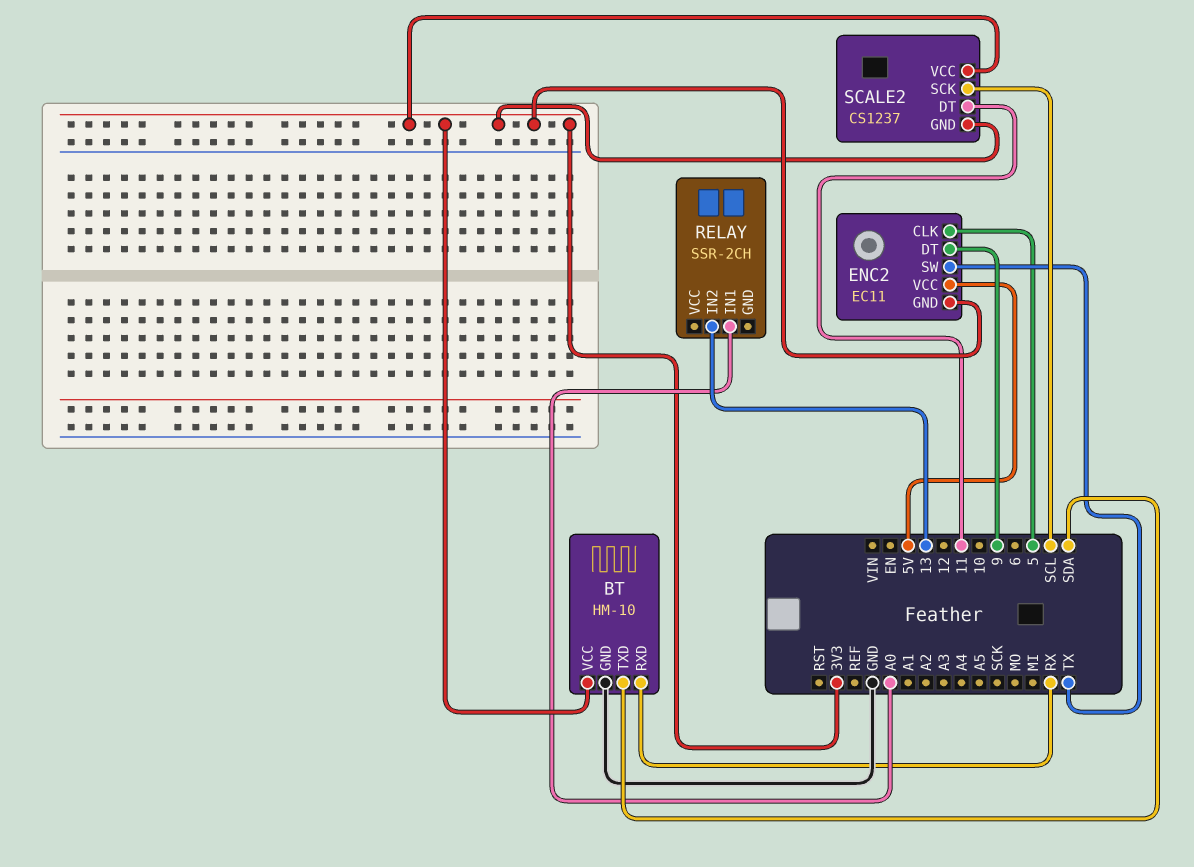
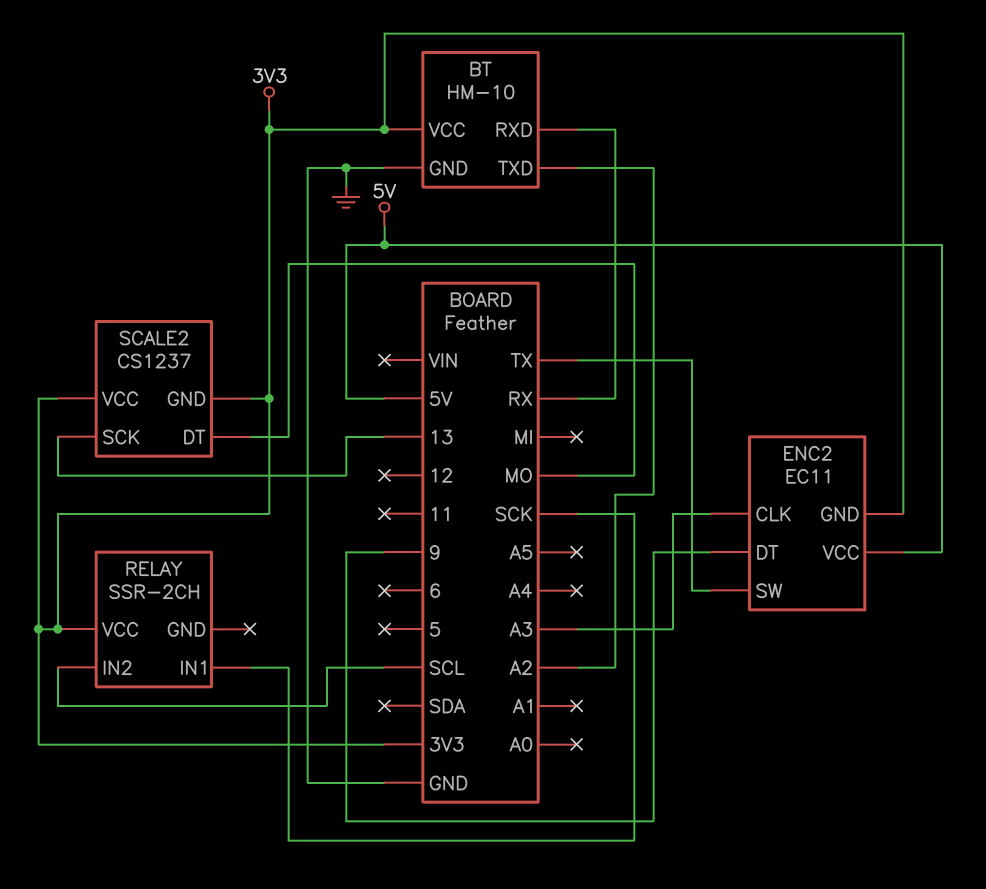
BT pin TXD: SDA -> A2
ENC2 pin CLK: 5 -> A3
RELAY pin IN1: A0 -> SCK
RELAY pin IN2: 13 -> SCL
RELAY pin VCC: none -> 3V3
SCALE2 pin DT: 11 -> MO
SCALE2 pin SCK: SCL -> 13

